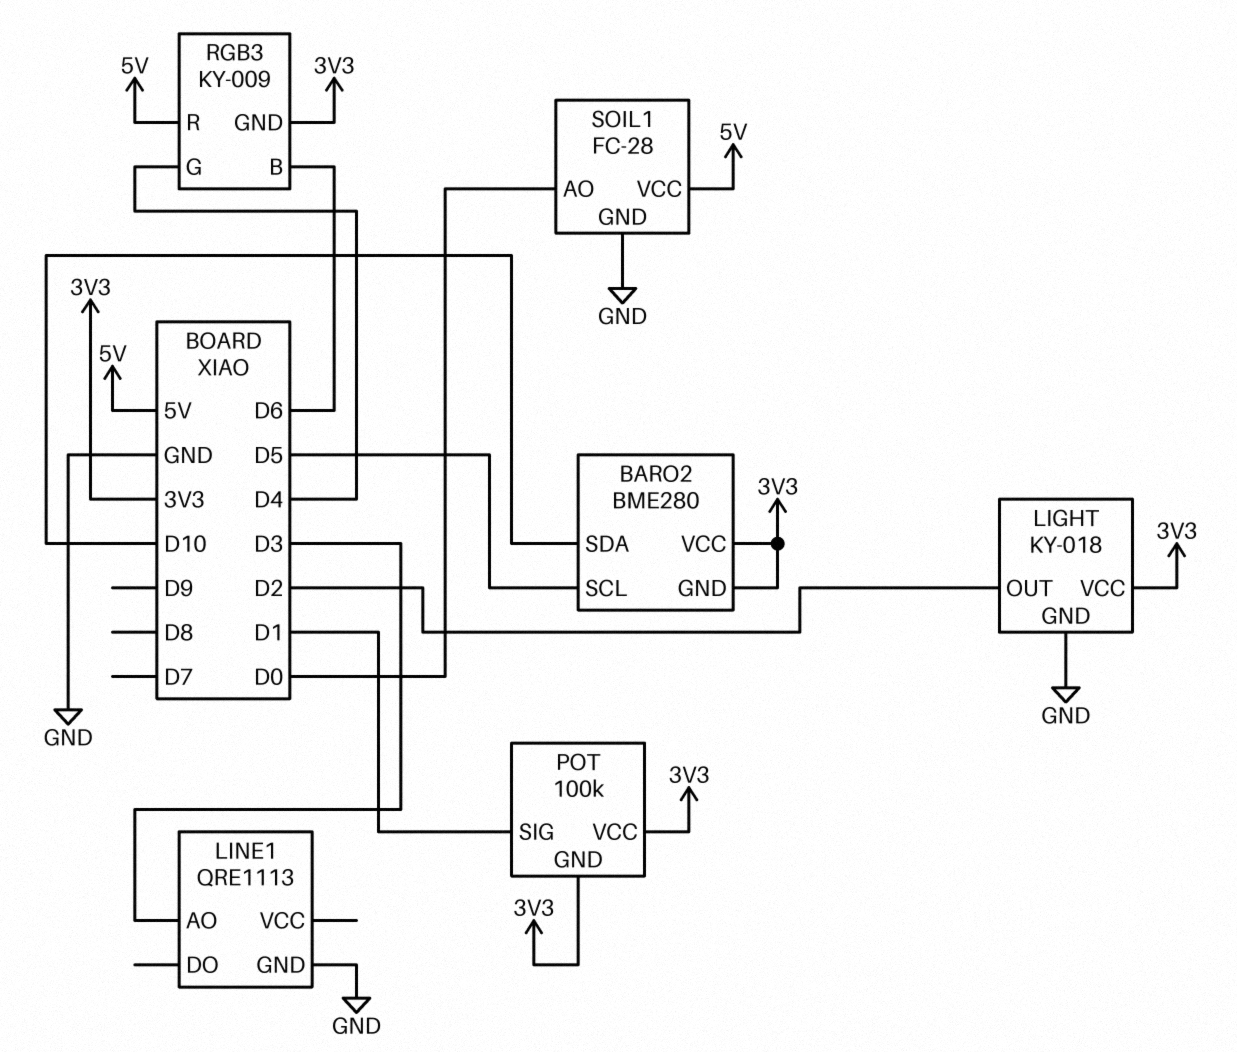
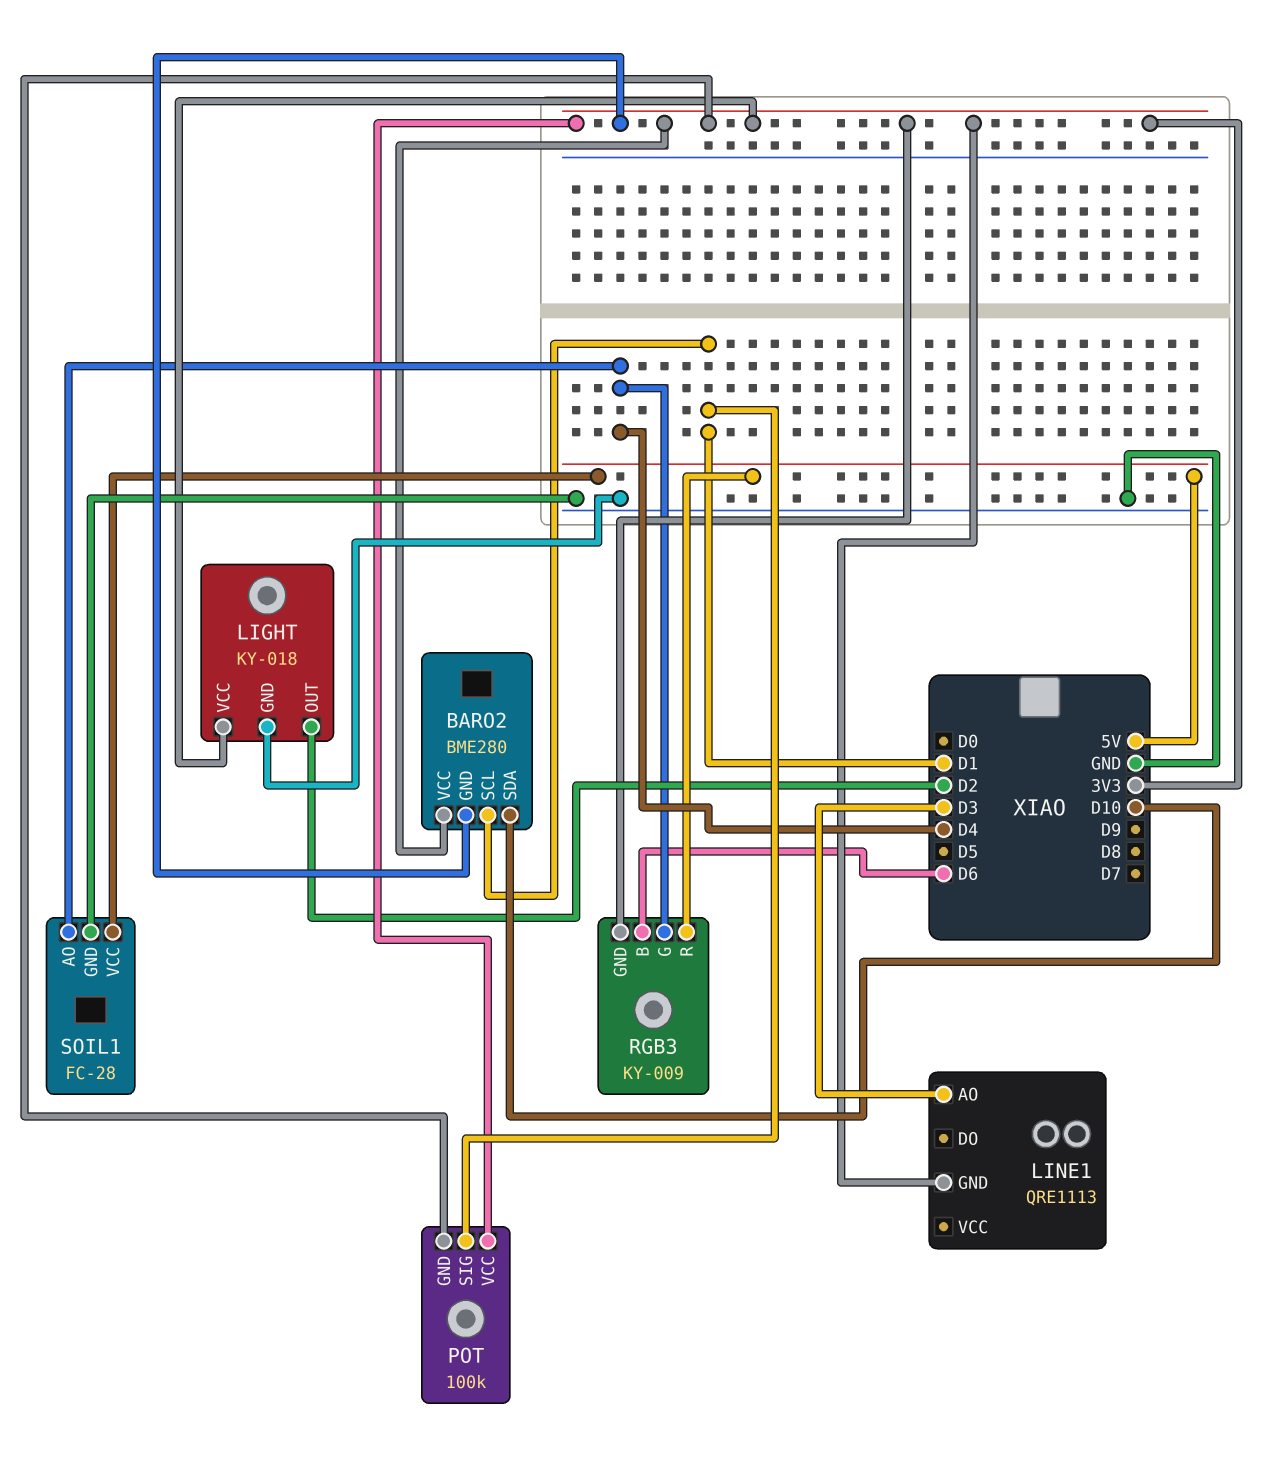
BARO2 pin SCL: D5 -> D1
LINE1 pin GND: GND -> 3V3
SOIL1 pin AO: D0 -> D4

